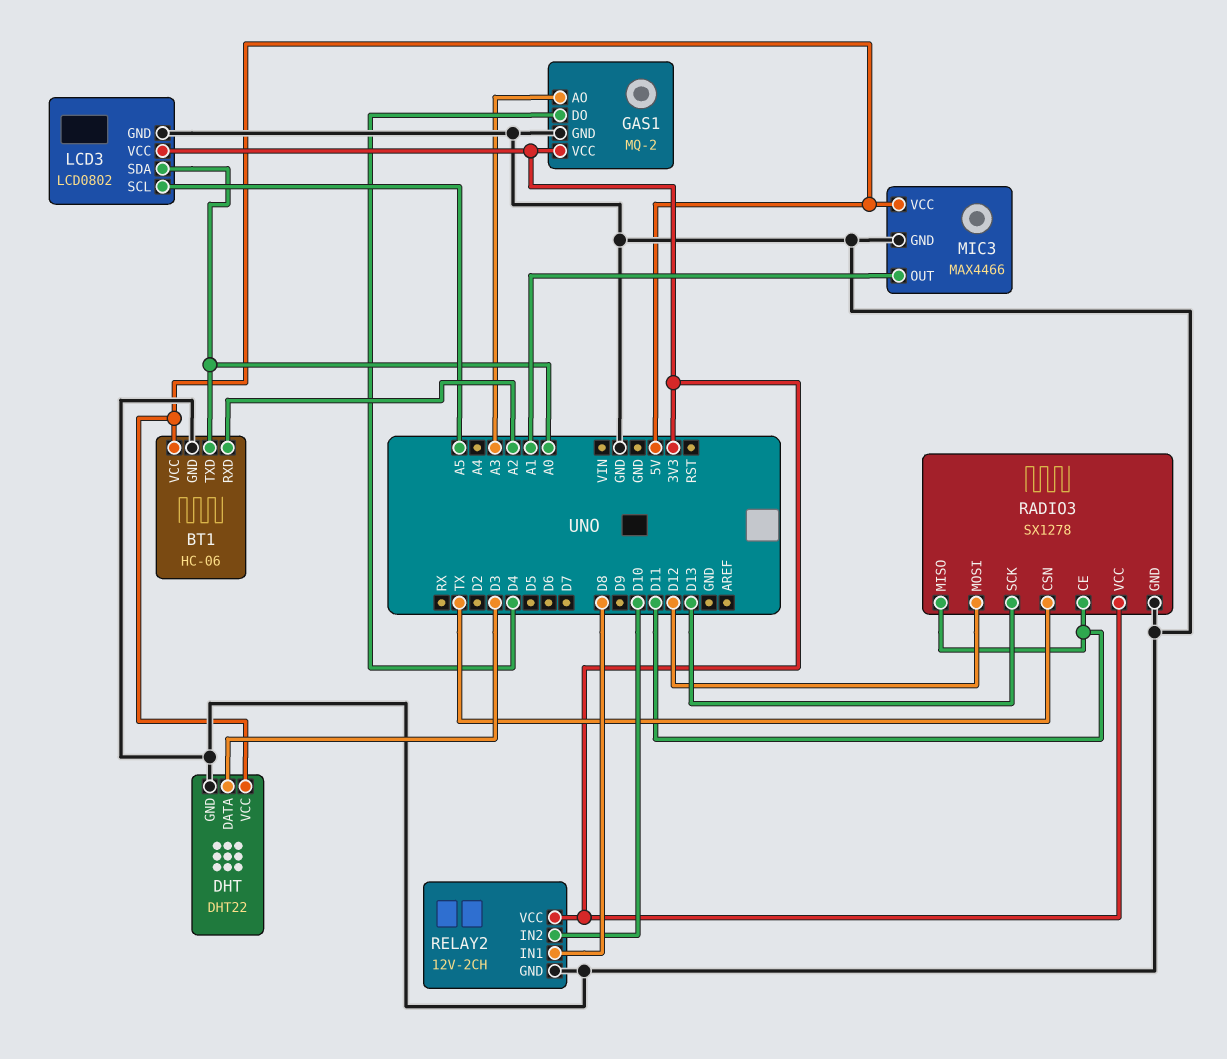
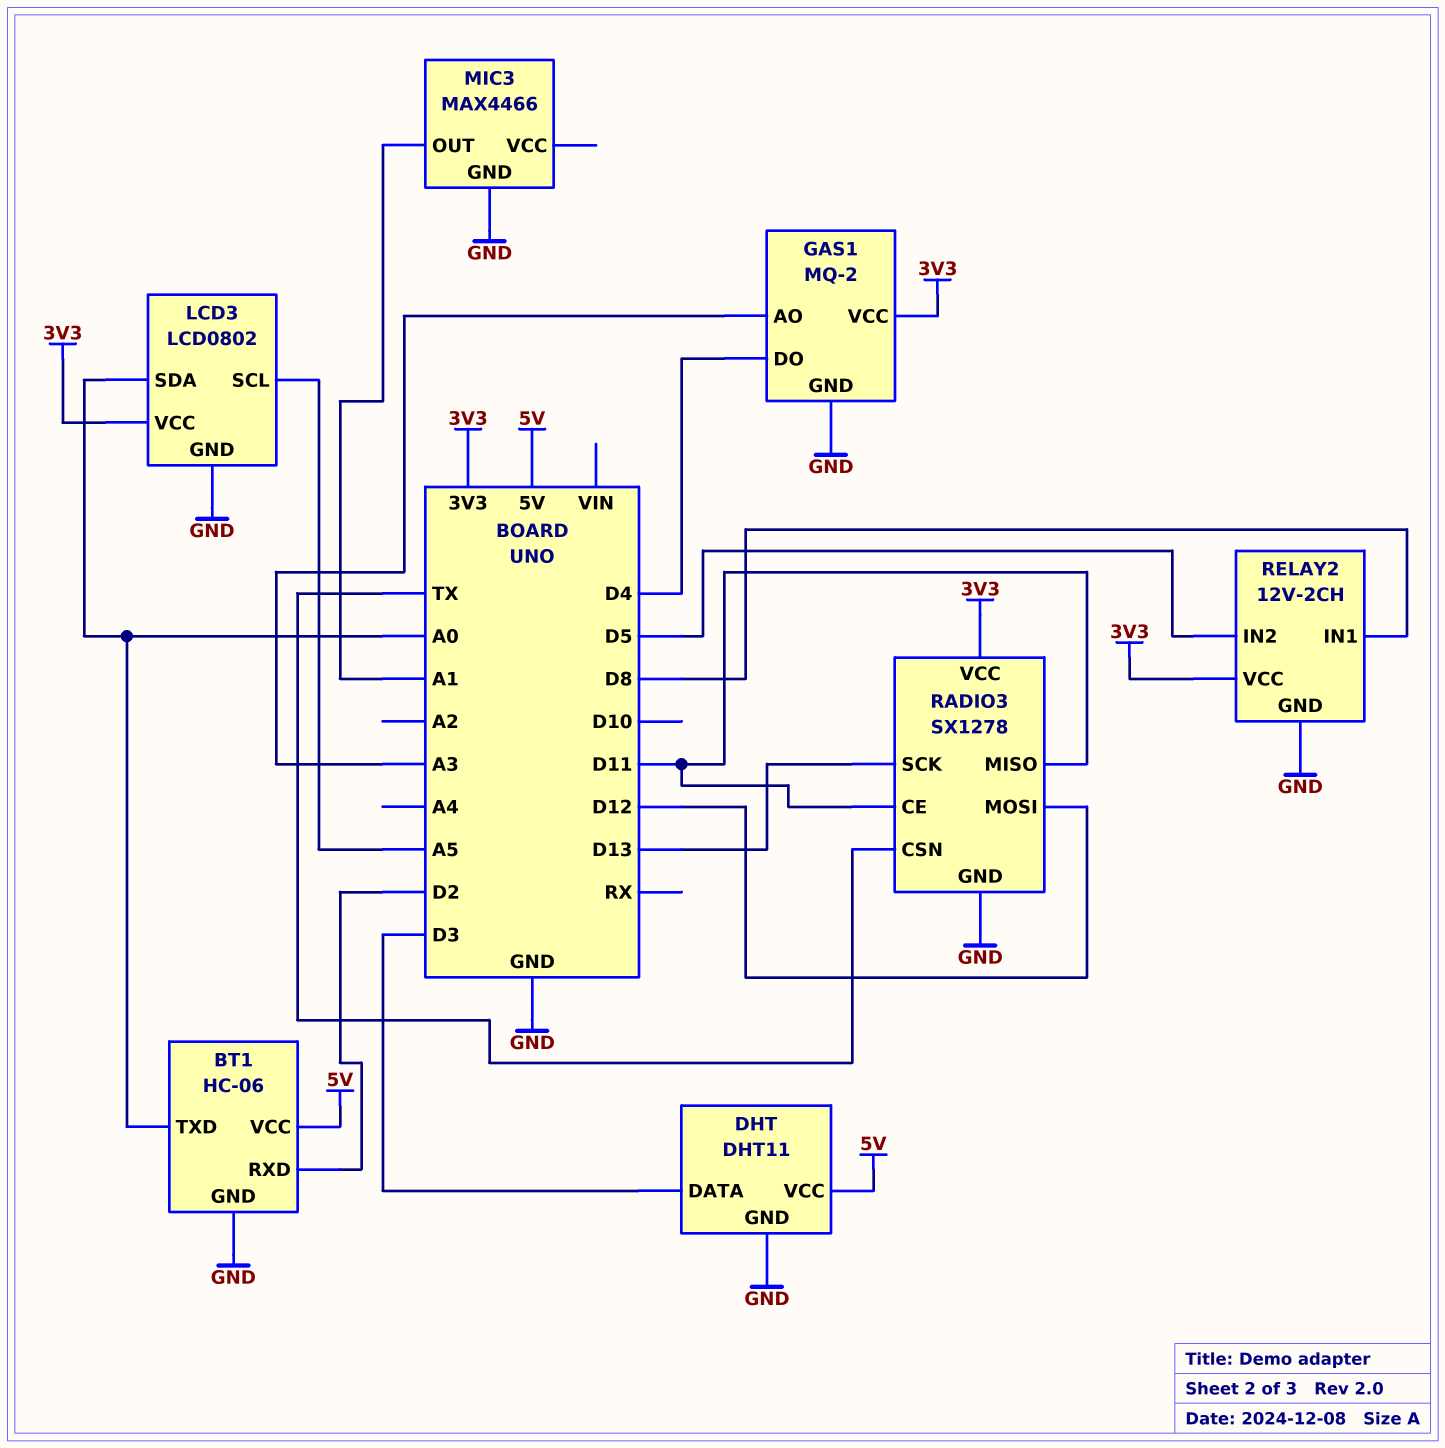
BT1 pin RXD: A2 -> D2
DHT: DHT22 -> DHT11
MIC3 pin VCC: 5V -> none
RELAY2 pin IN2: D10 -> D5

